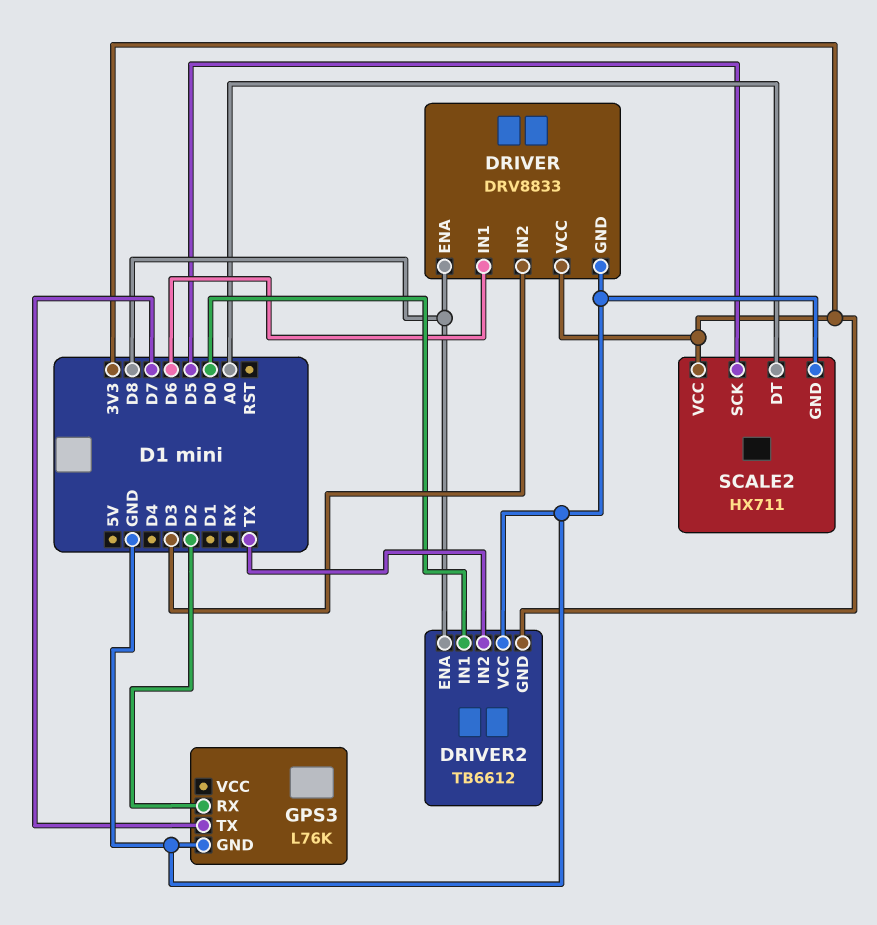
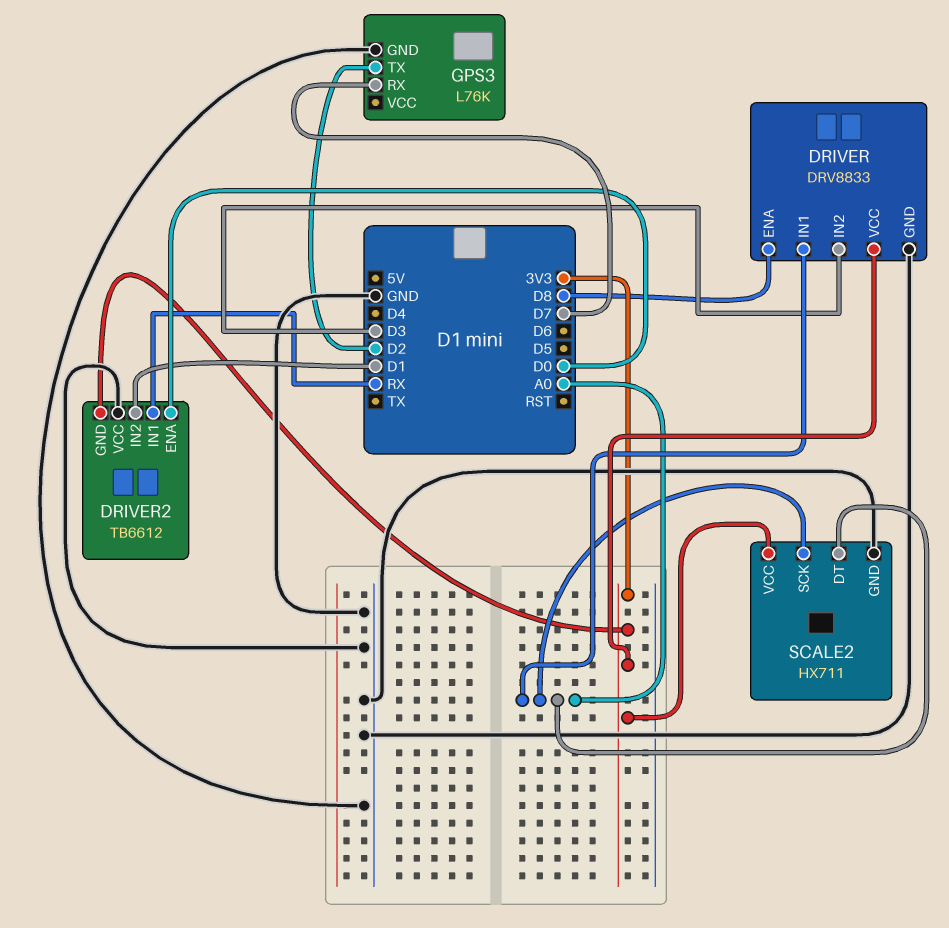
DRIVER pin IN1: D6 -> A0
DRIVER2 pin ENA: D8 -> D0
DRIVER2 pin IN1: D0 -> RX
DRIVER2 pin IN2: TX -> D1
GPS3 pin RX: D2 -> D7
GPS3 pin TX: D7 -> D2
SCALE2 pin SCK: D5 -> A0

